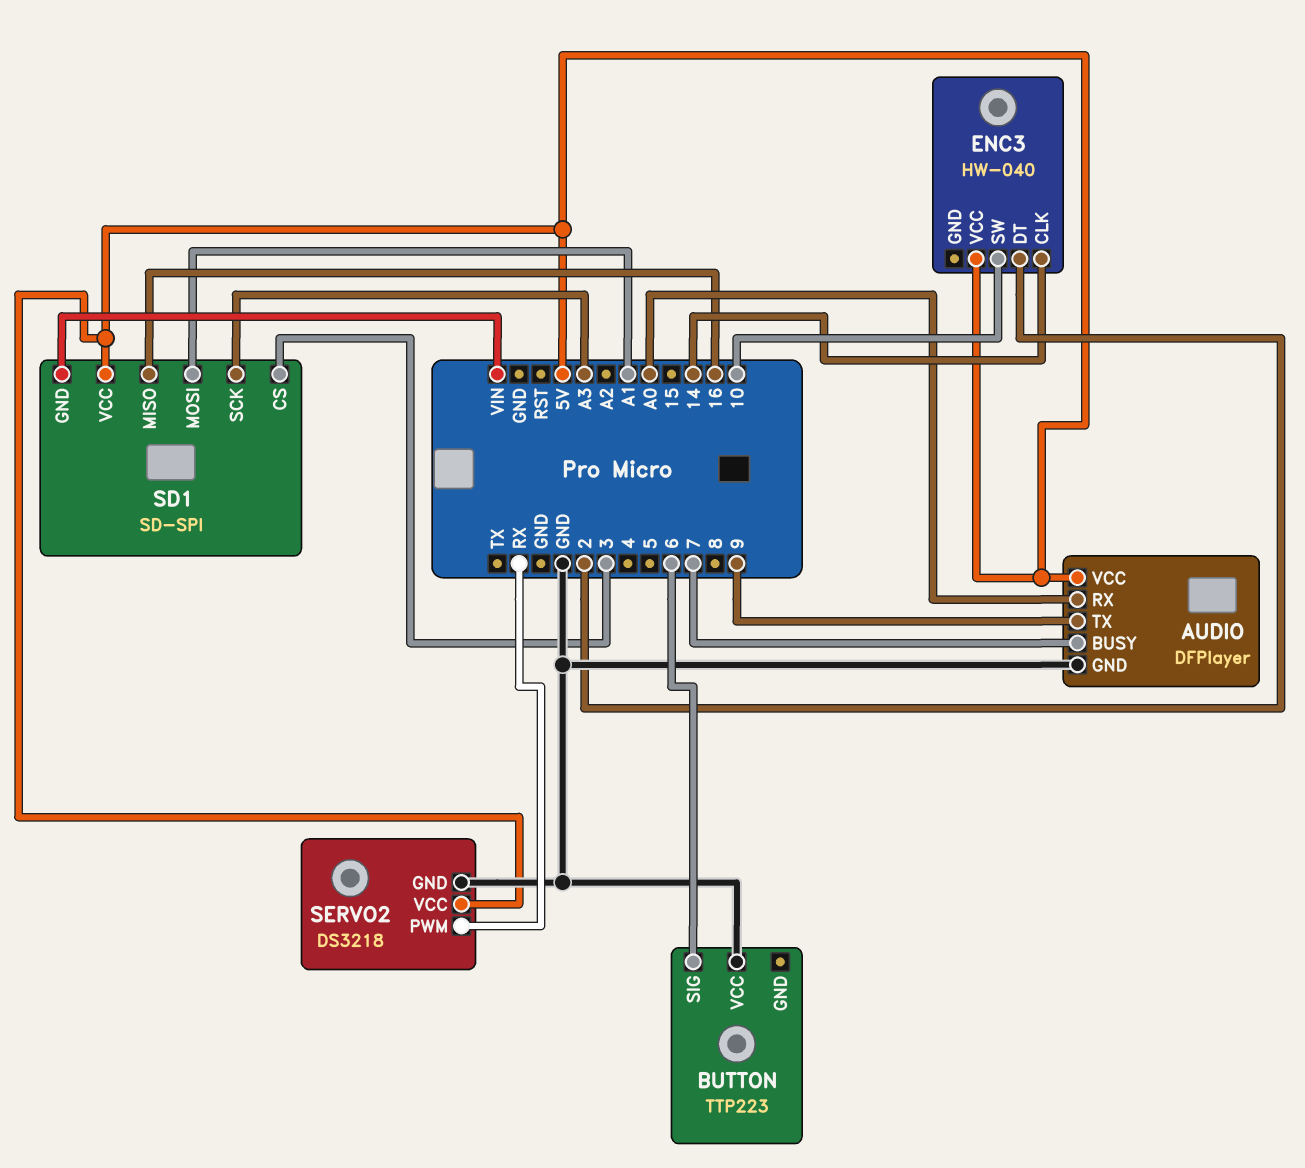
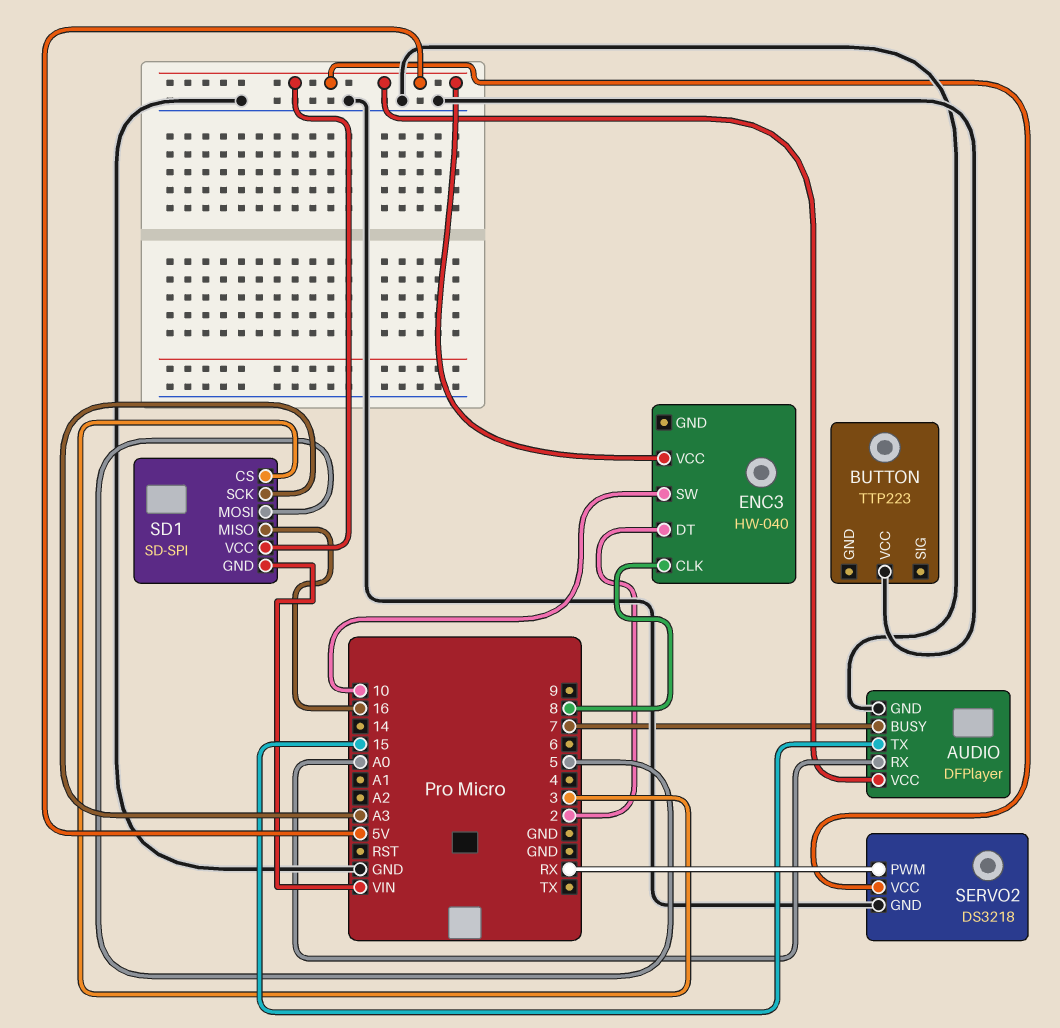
AUDIO pin TX: 9 -> 15
BUTTON pin SIG: 6 -> none
ENC3 pin CLK: 14 -> 8
SD1 pin MOSI: A1 -> 5

